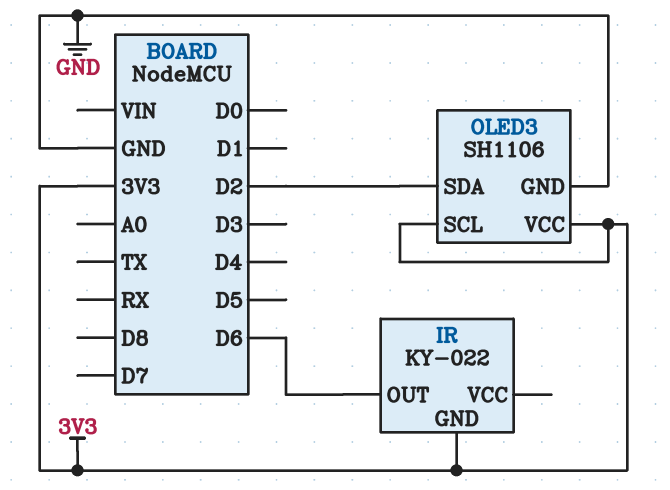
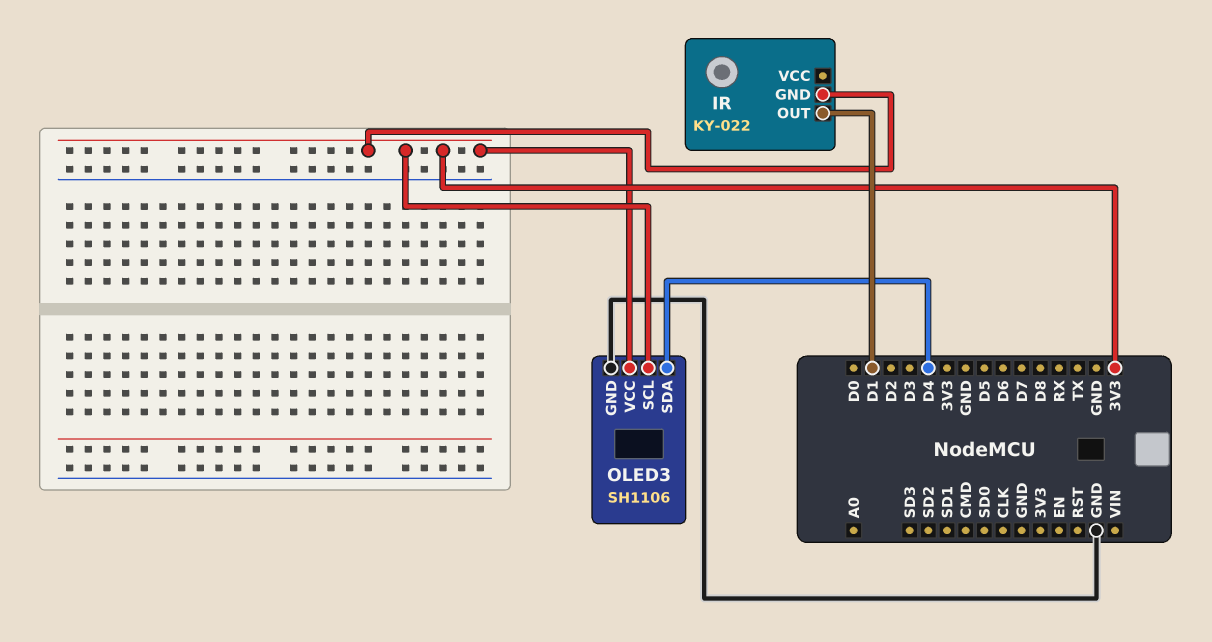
IR pin OUT: D6 -> D1
OLED3 pin SDA: D2 -> D4

